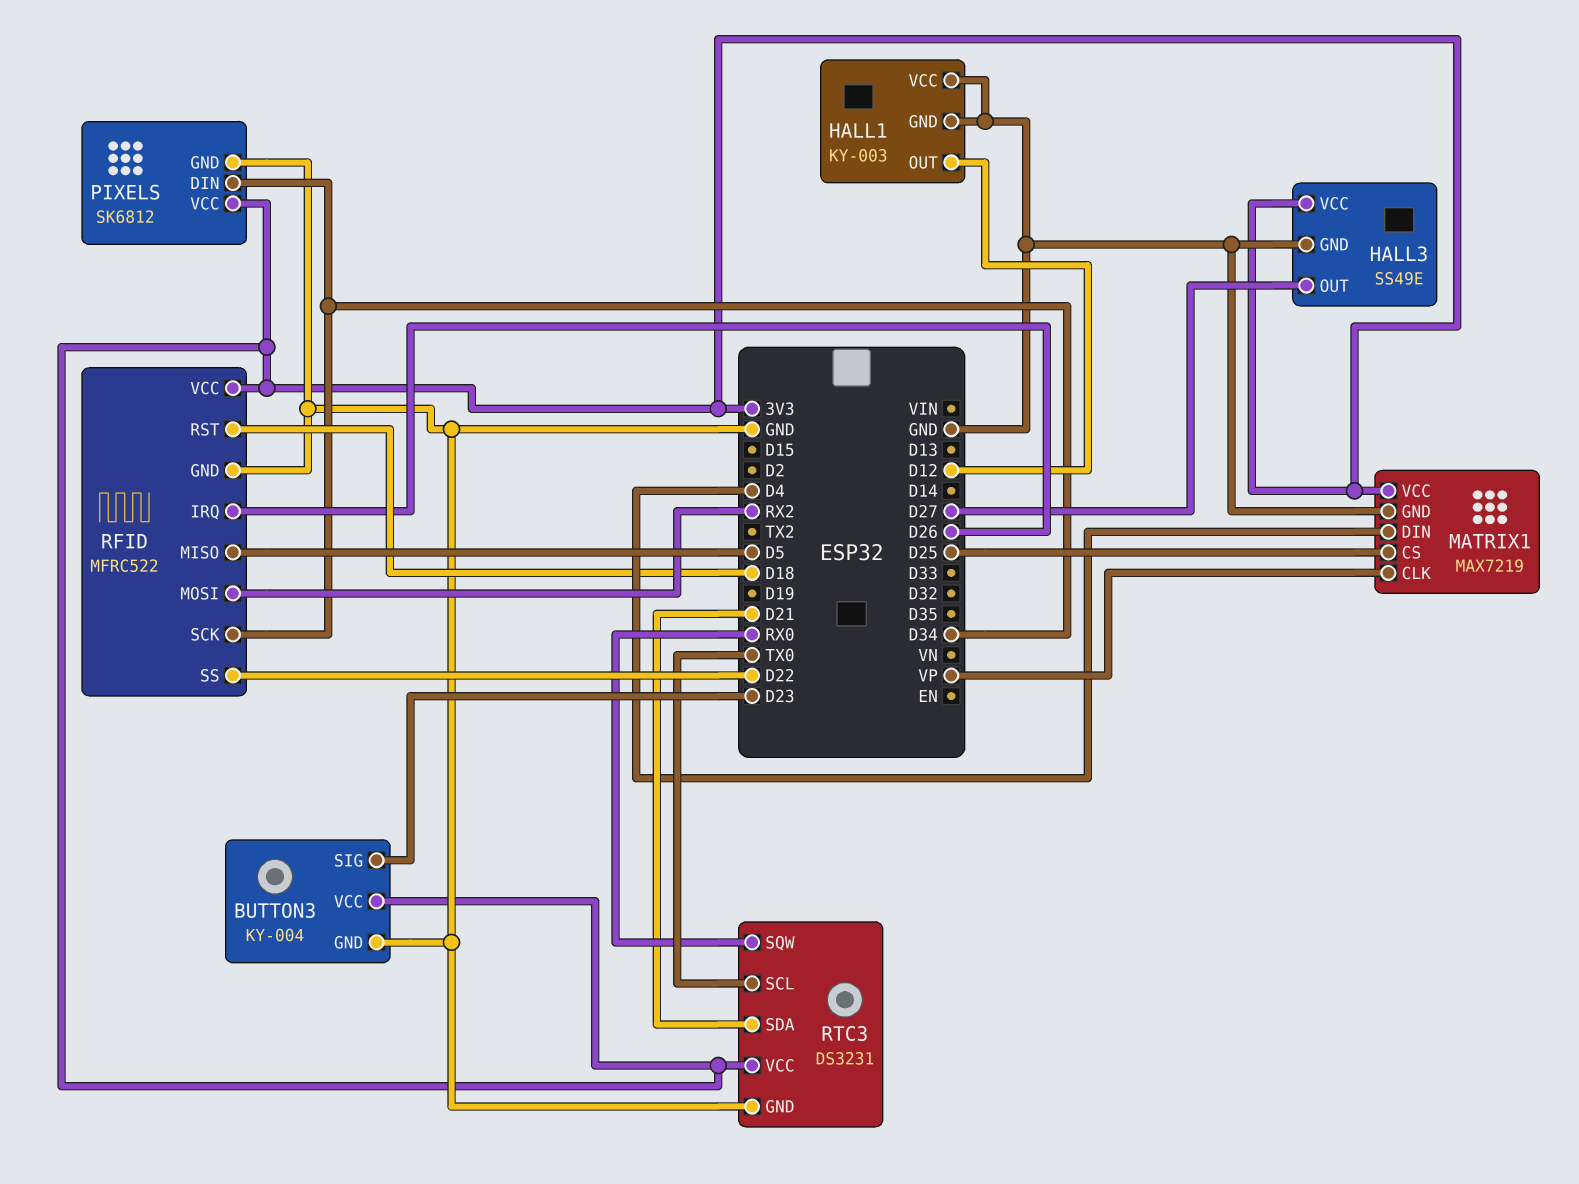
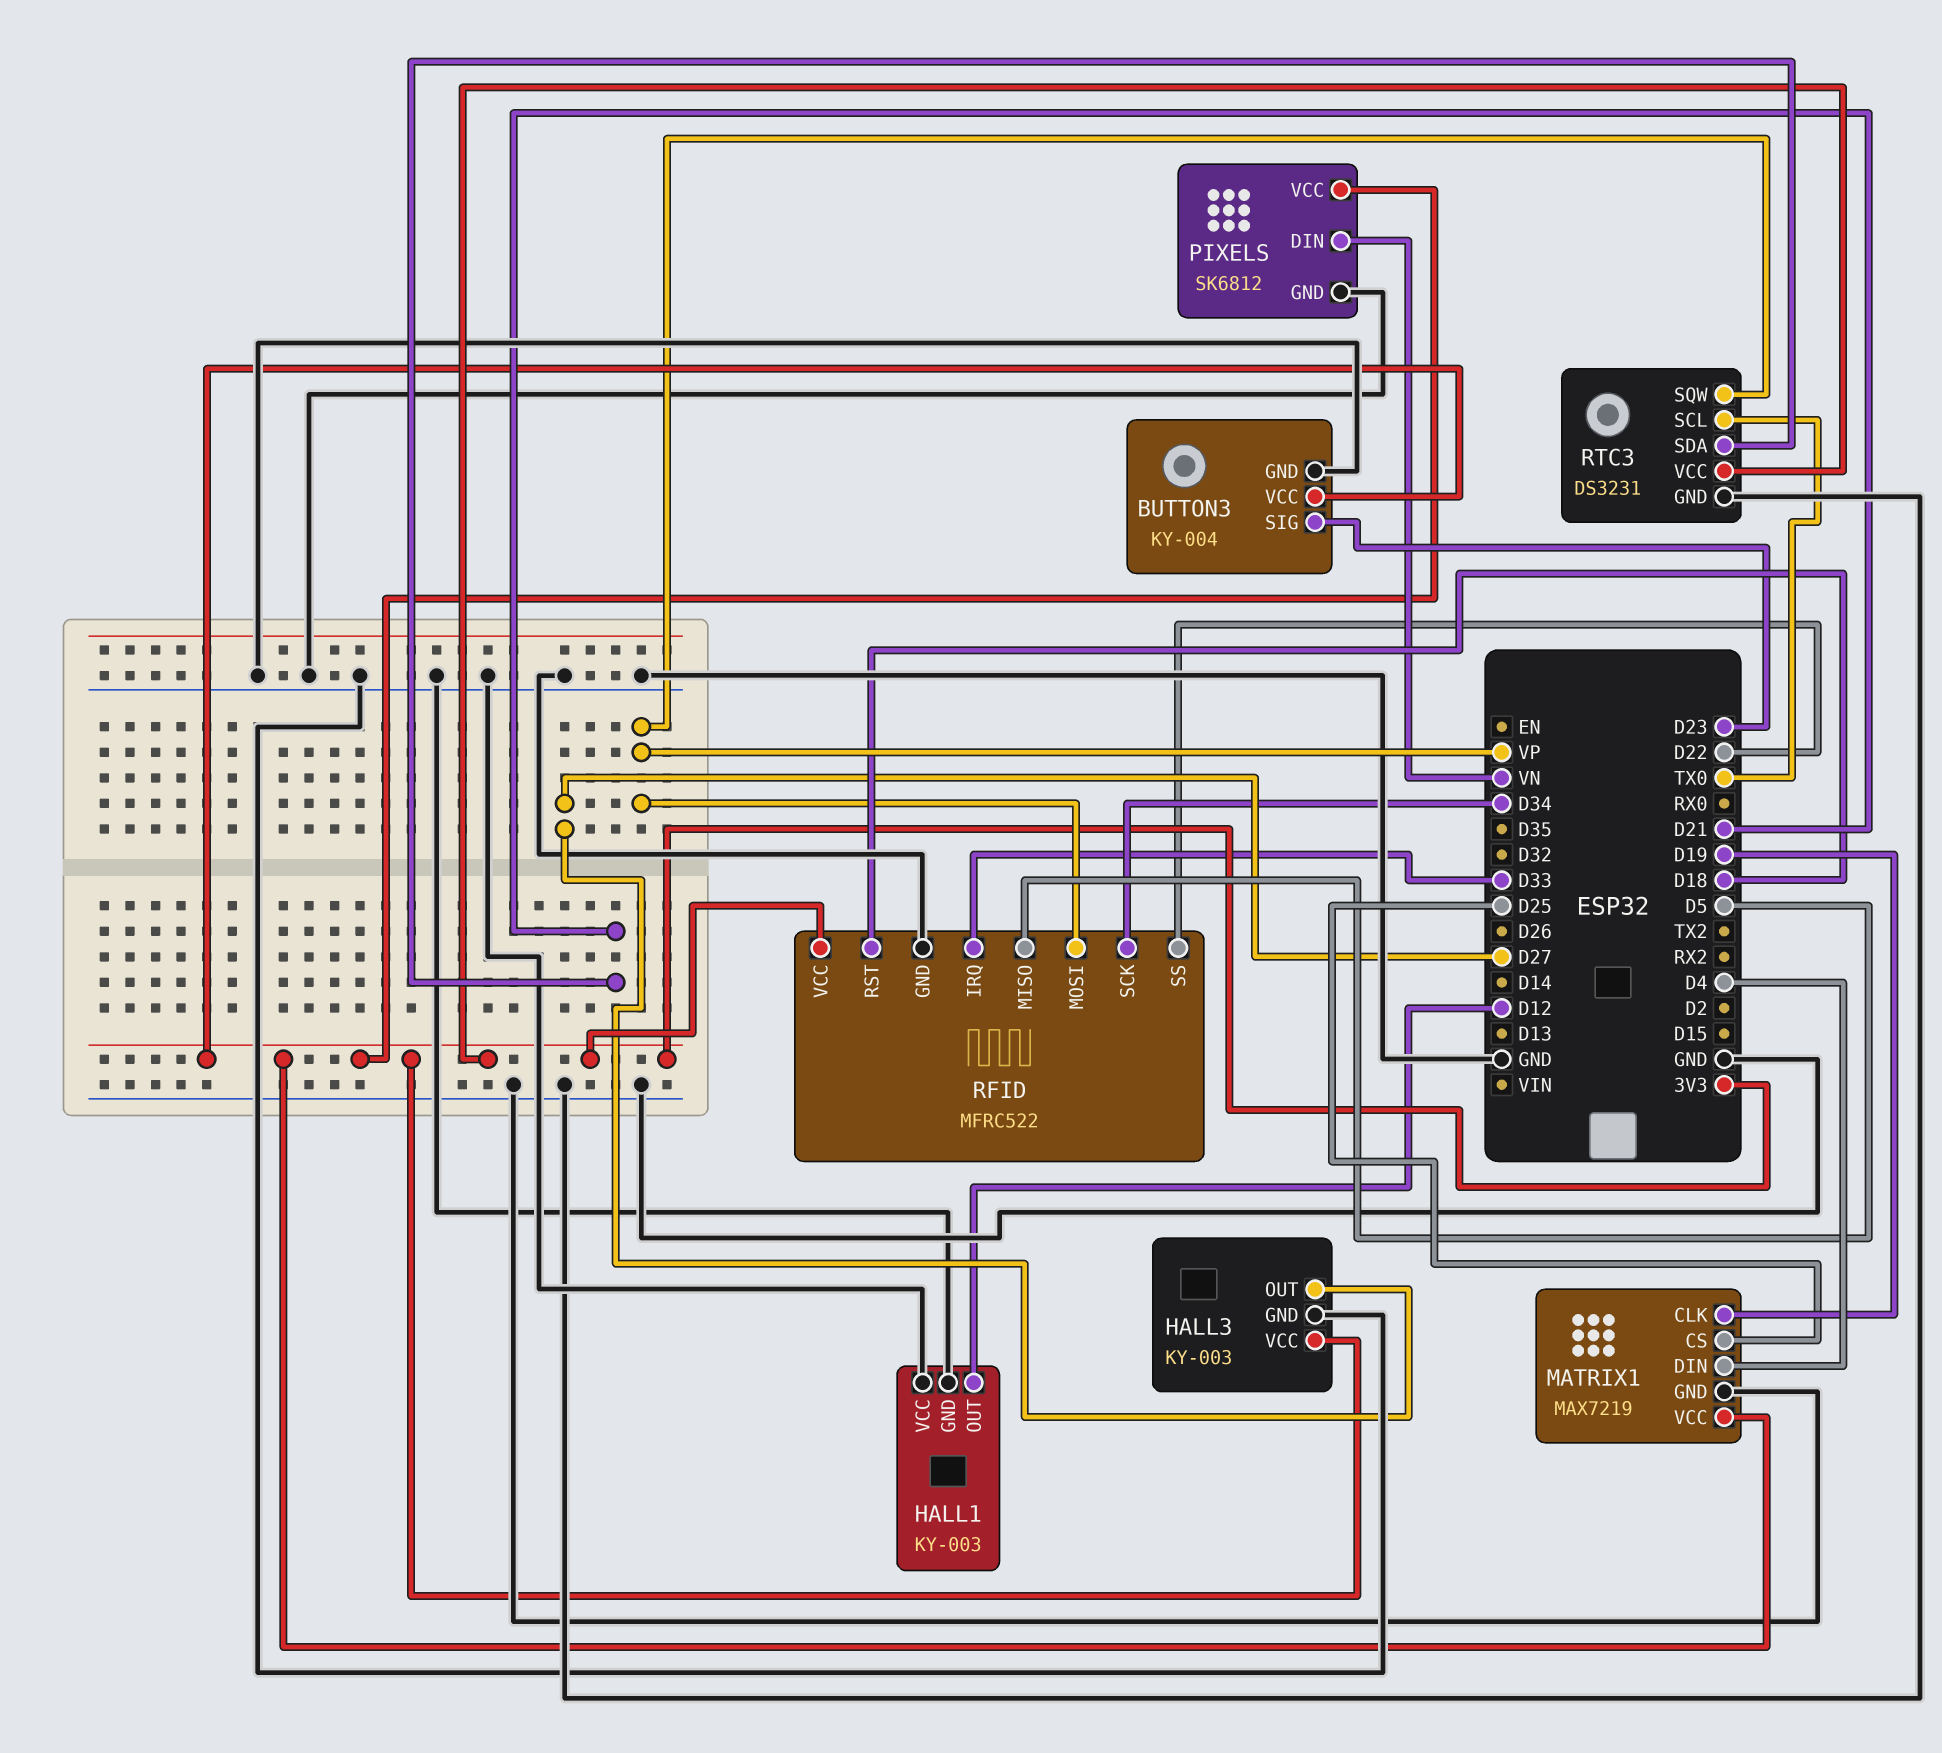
HALL3: SS49E -> KY-003
MATRIX1 pin CLK: VP -> D19
PIXELS pin DIN: D34 -> VN
RFID pin IRQ: D26 -> D33
RFID pin MOSI: RX2 -> VP
RTC3 pin SQW: RX0 -> VP

